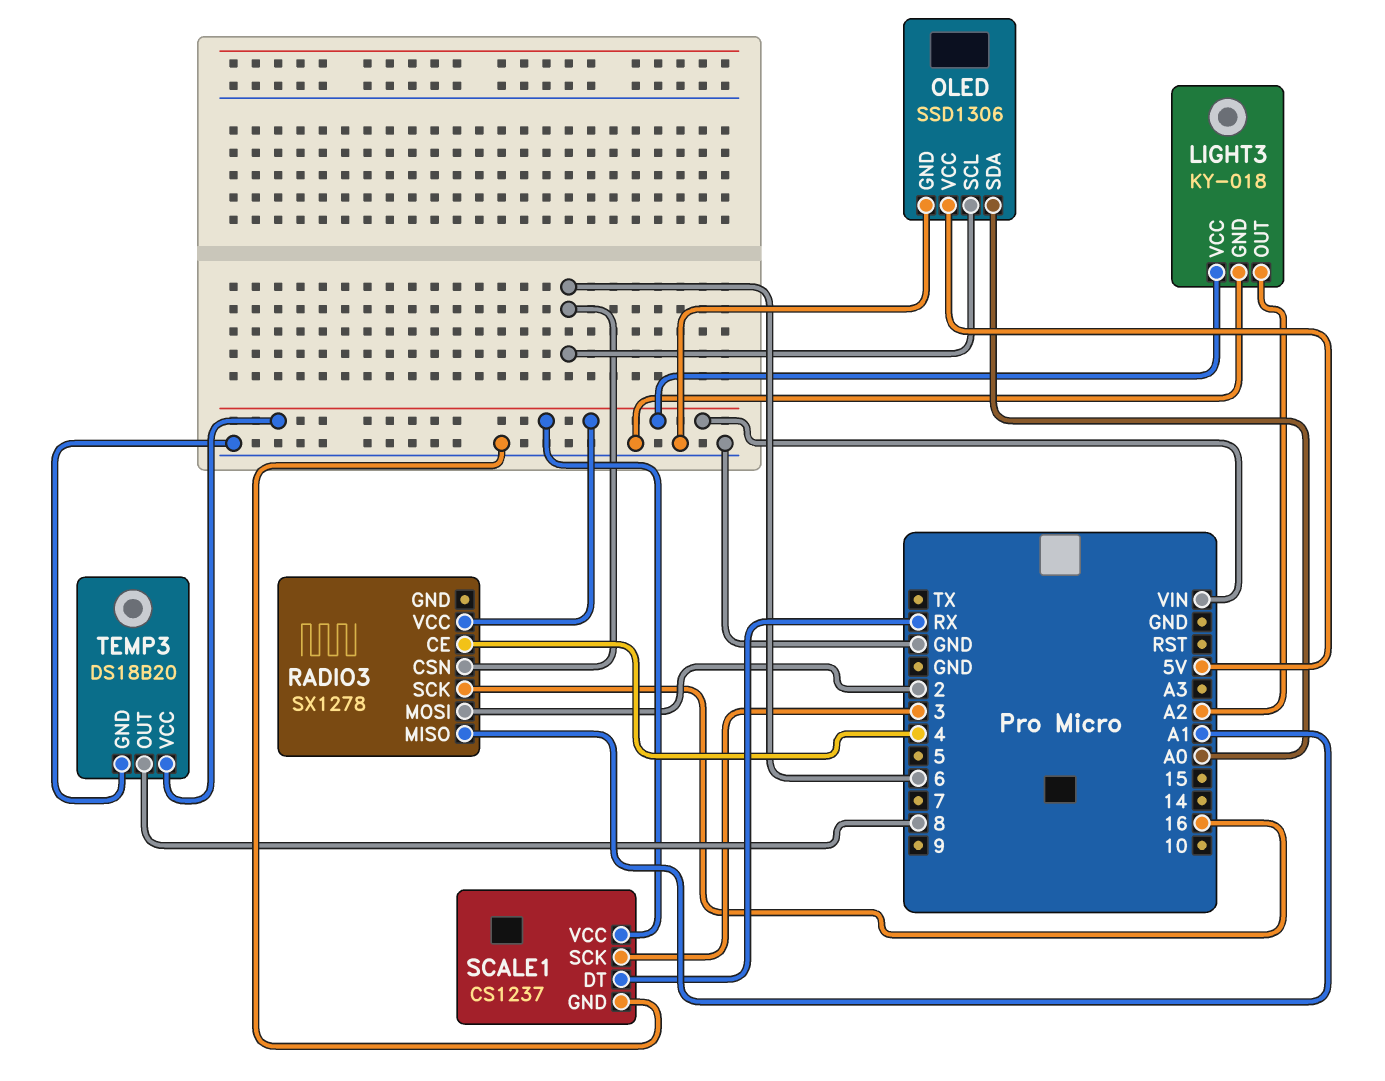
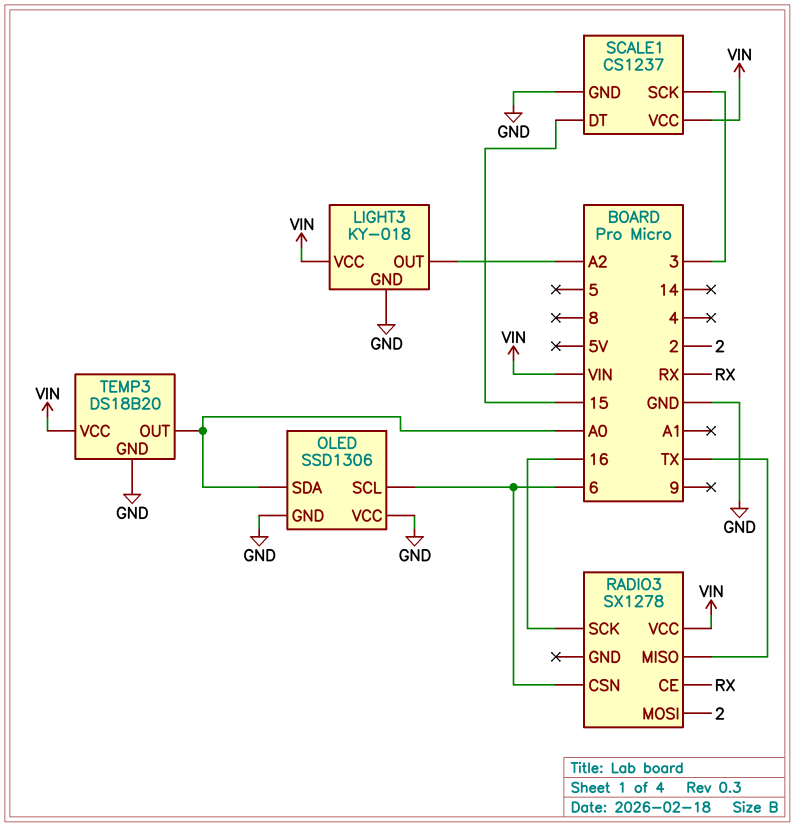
OLED pin VCC: 5V -> GND
RADIO3 pin CE: 4 -> RX
RADIO3 pin MISO: A1 -> TX
SCALE1 pin DT: RX -> 15
TEMP3 pin OUT: 8 -> A0

